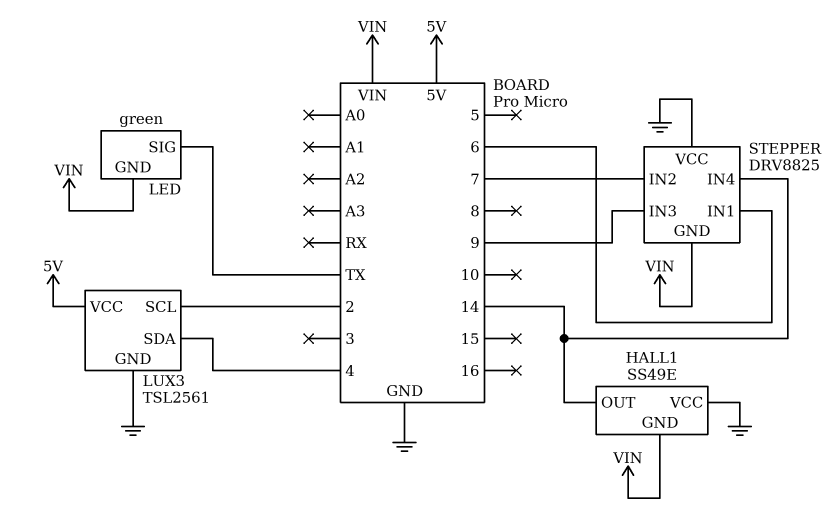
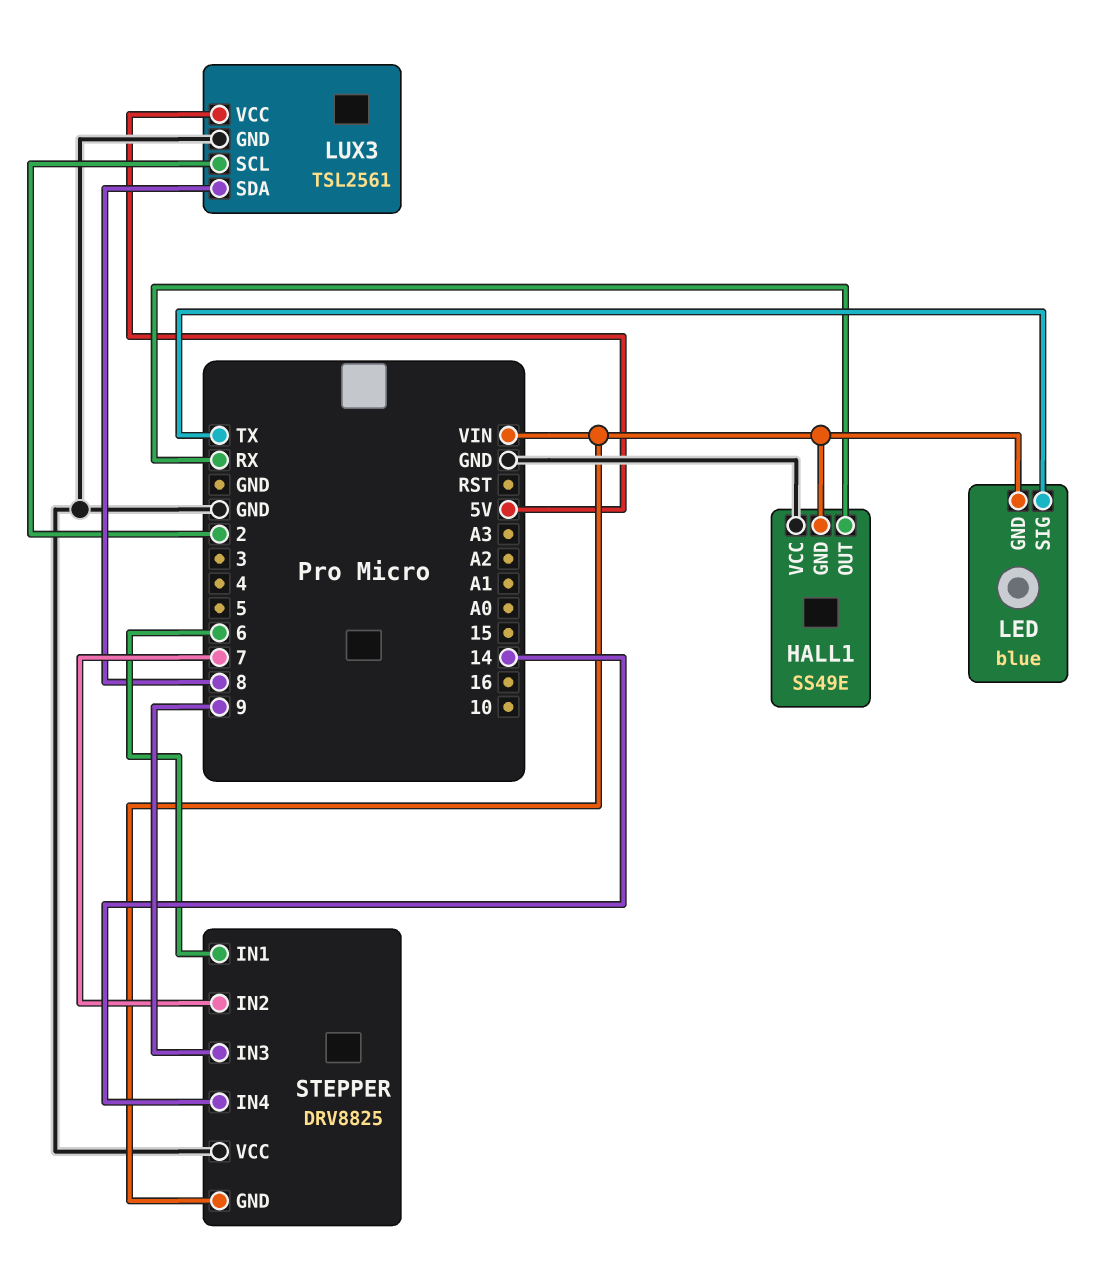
HALL1 pin OUT: 14 -> RX
LED: green -> blue
LUX3 pin SDA: 4 -> 8

